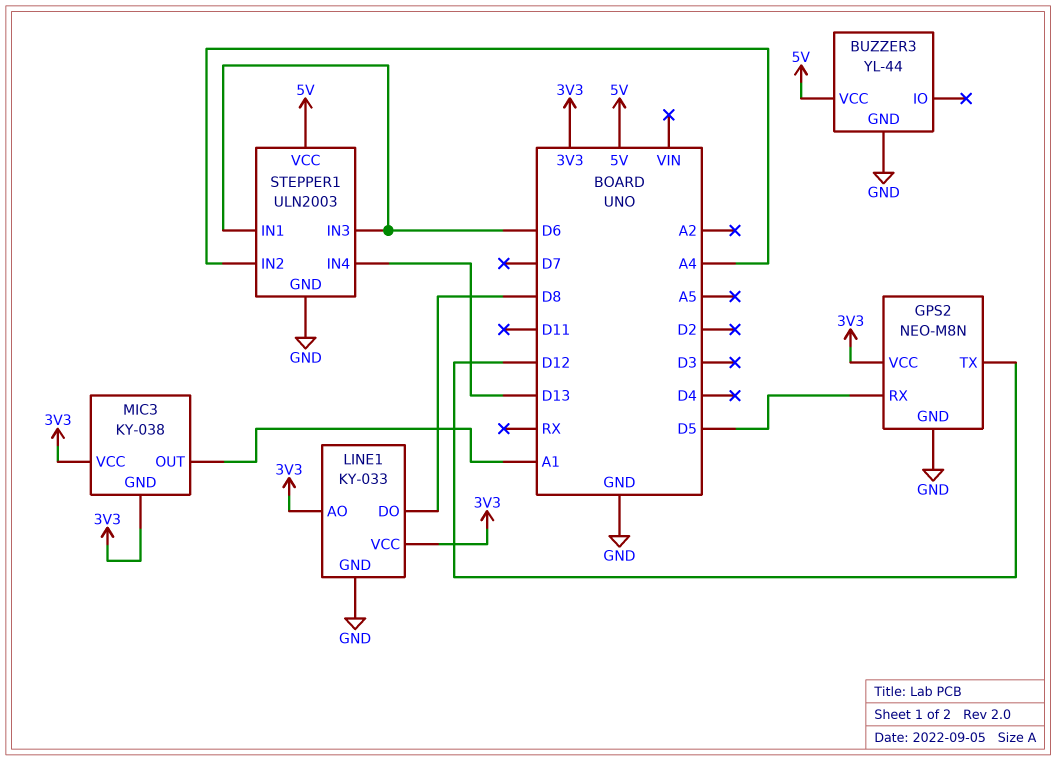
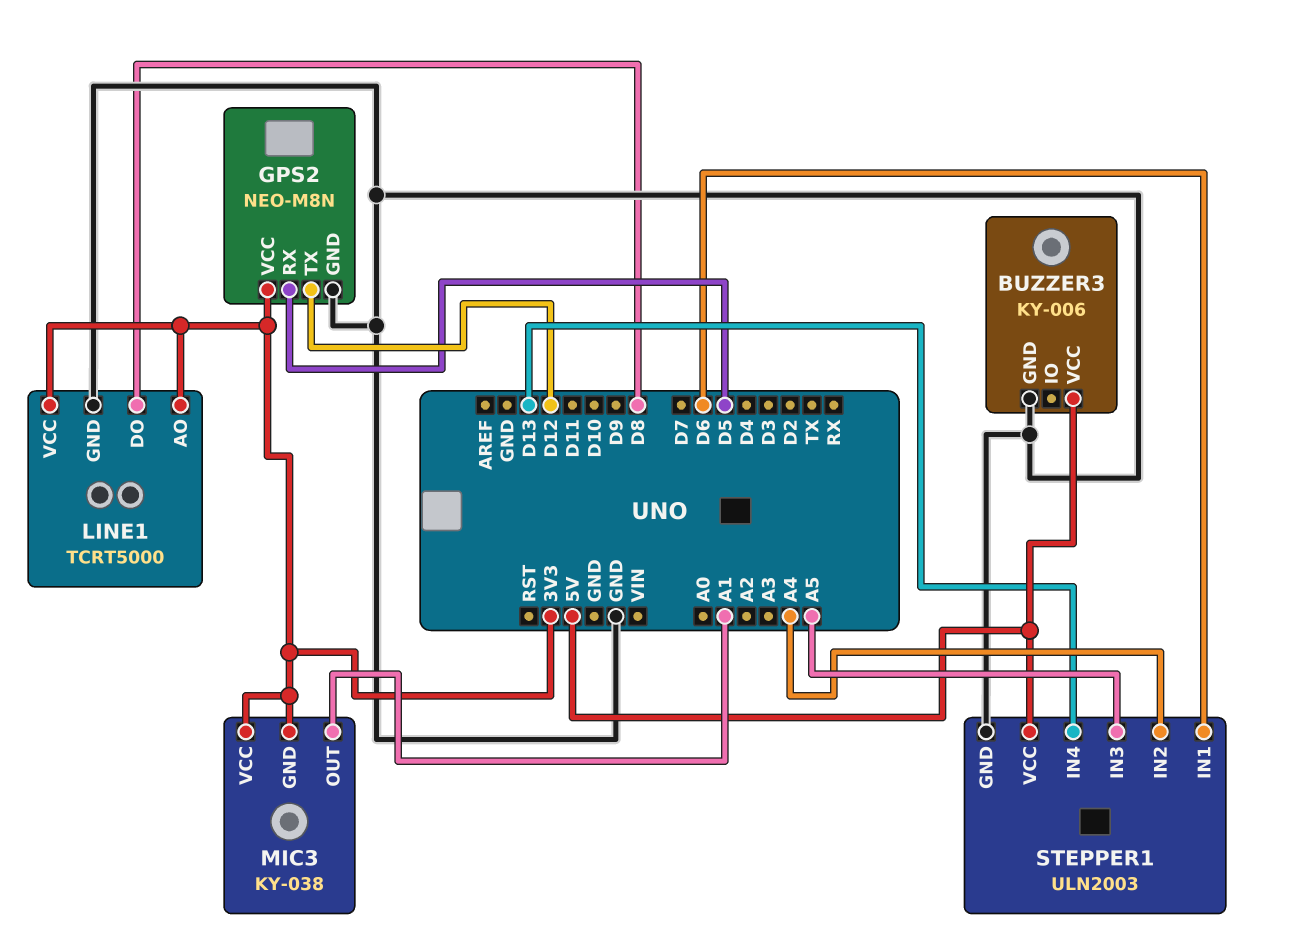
BUZZER3: YL-44 -> KY-006
LINE1: KY-033 -> TCRT5000
STEPPER1 pin IN3: D6 -> A5

